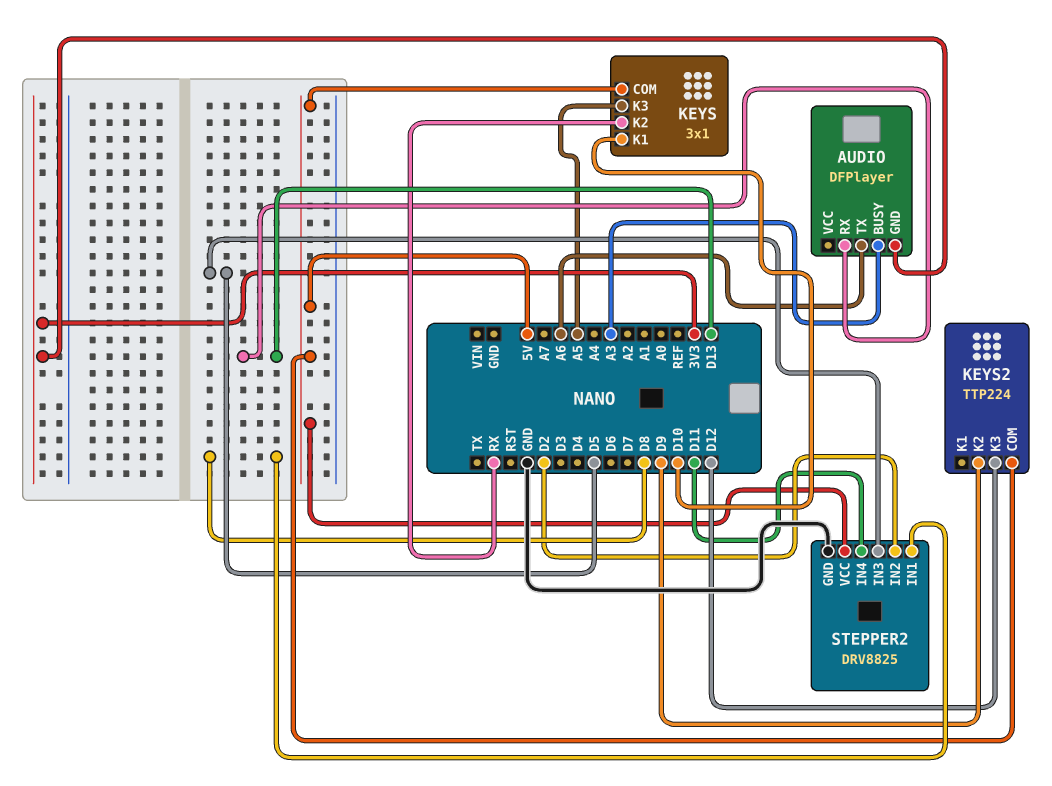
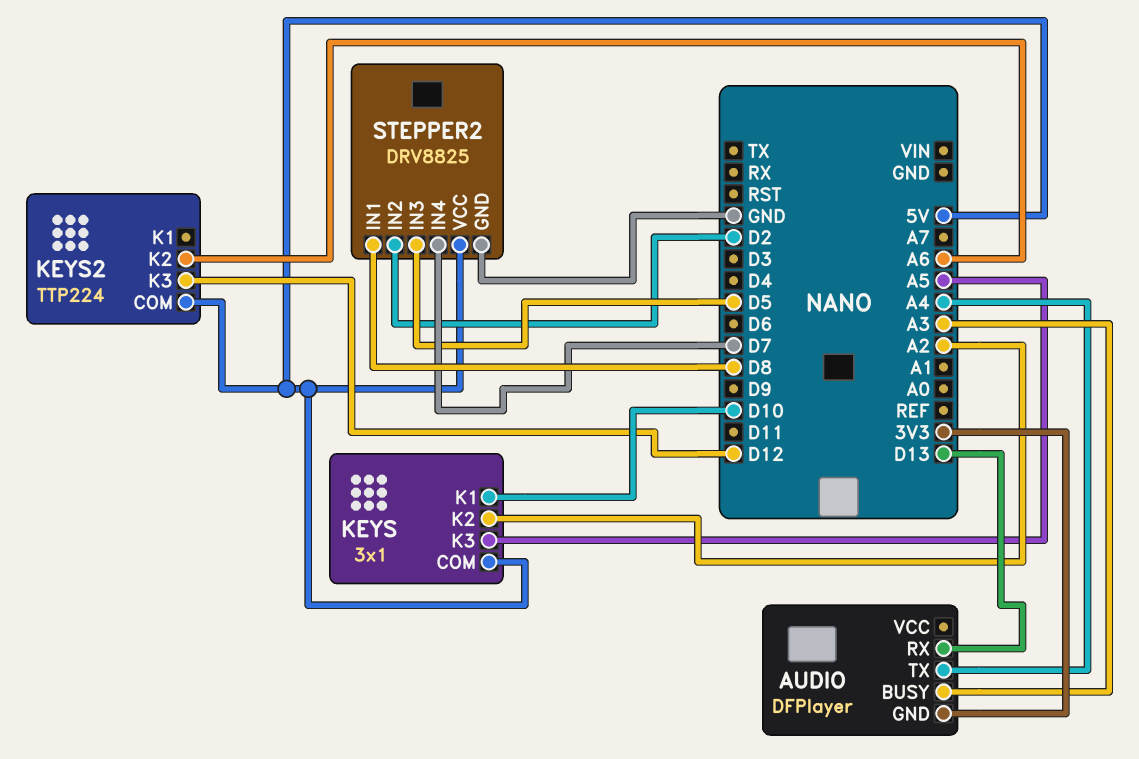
AUDIO pin TX: A6 -> A4
KEYS pin K2: RX -> A2
KEYS2 pin K2: D9 -> A6
STEPPER2 pin IN4: D11 -> D7

